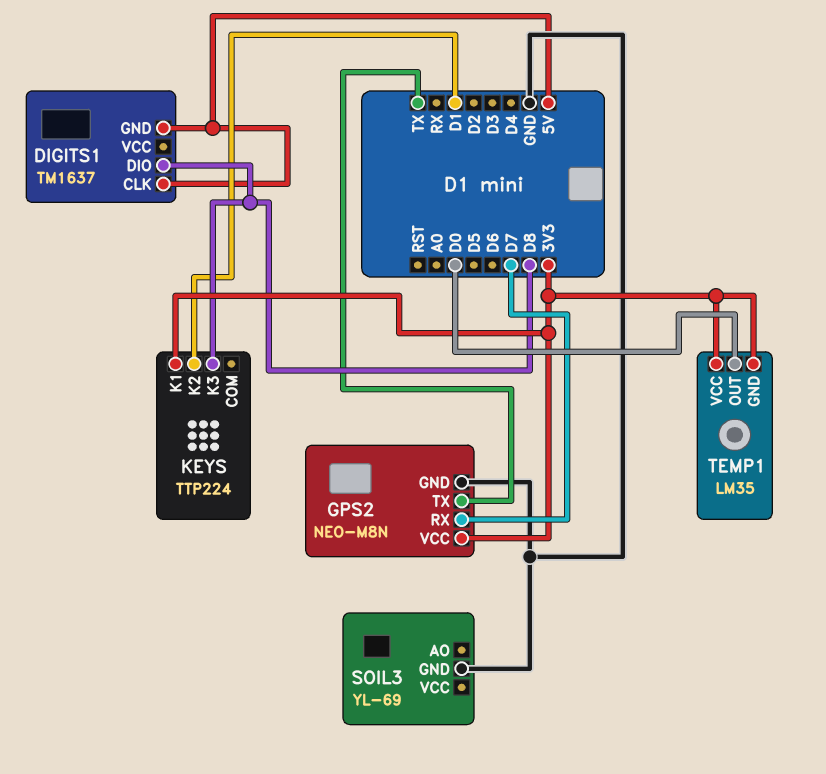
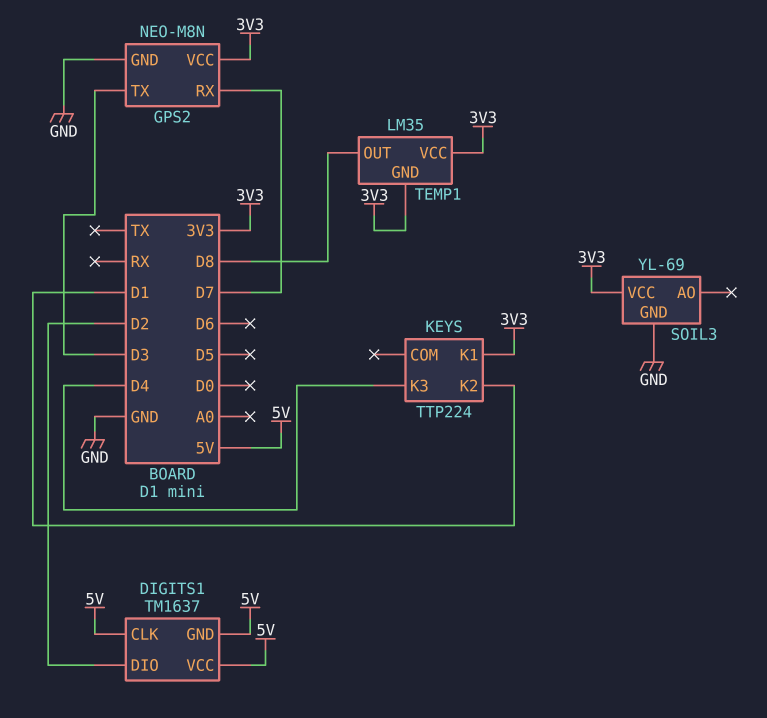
DIGITS1 pin DIO: D8 -> D2
DIGITS1 pin VCC: none -> 5V
GPS2 pin TX: TX -> D3
KEYS pin K3: D8 -> D4
SOIL3 pin VCC: none -> 3V3
TEMP1 pin OUT: D0 -> D8

